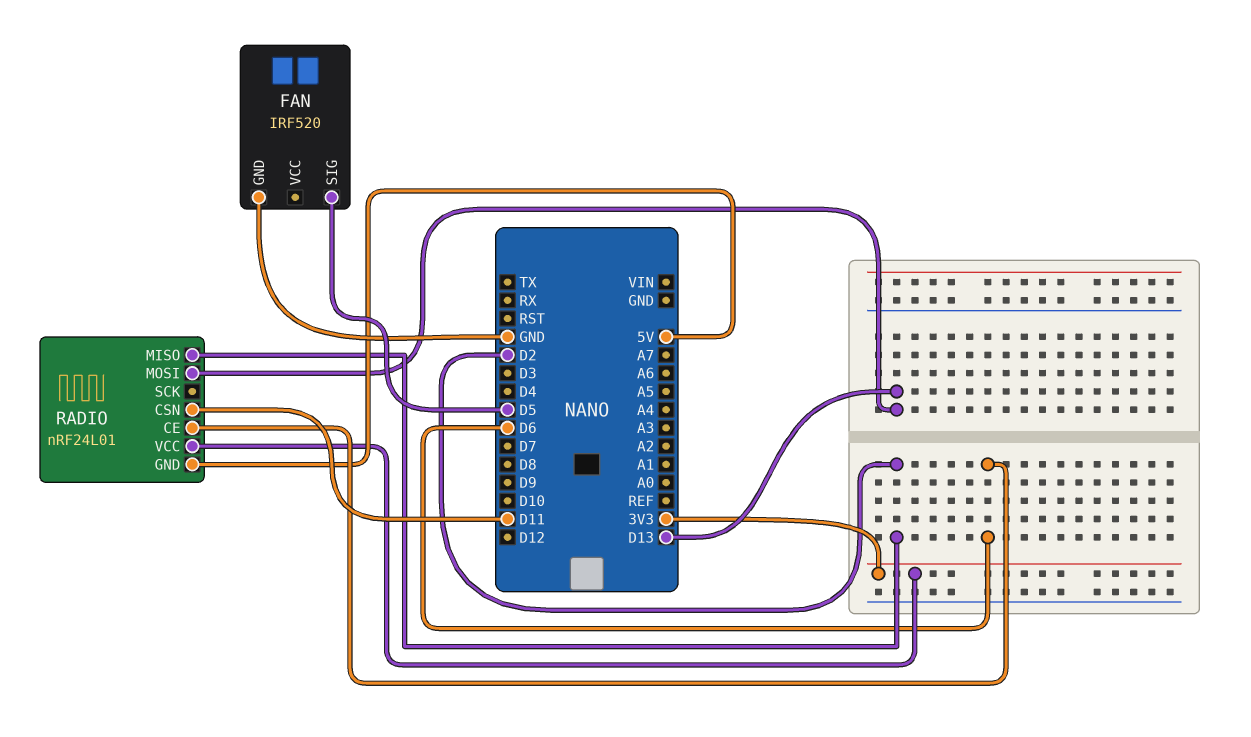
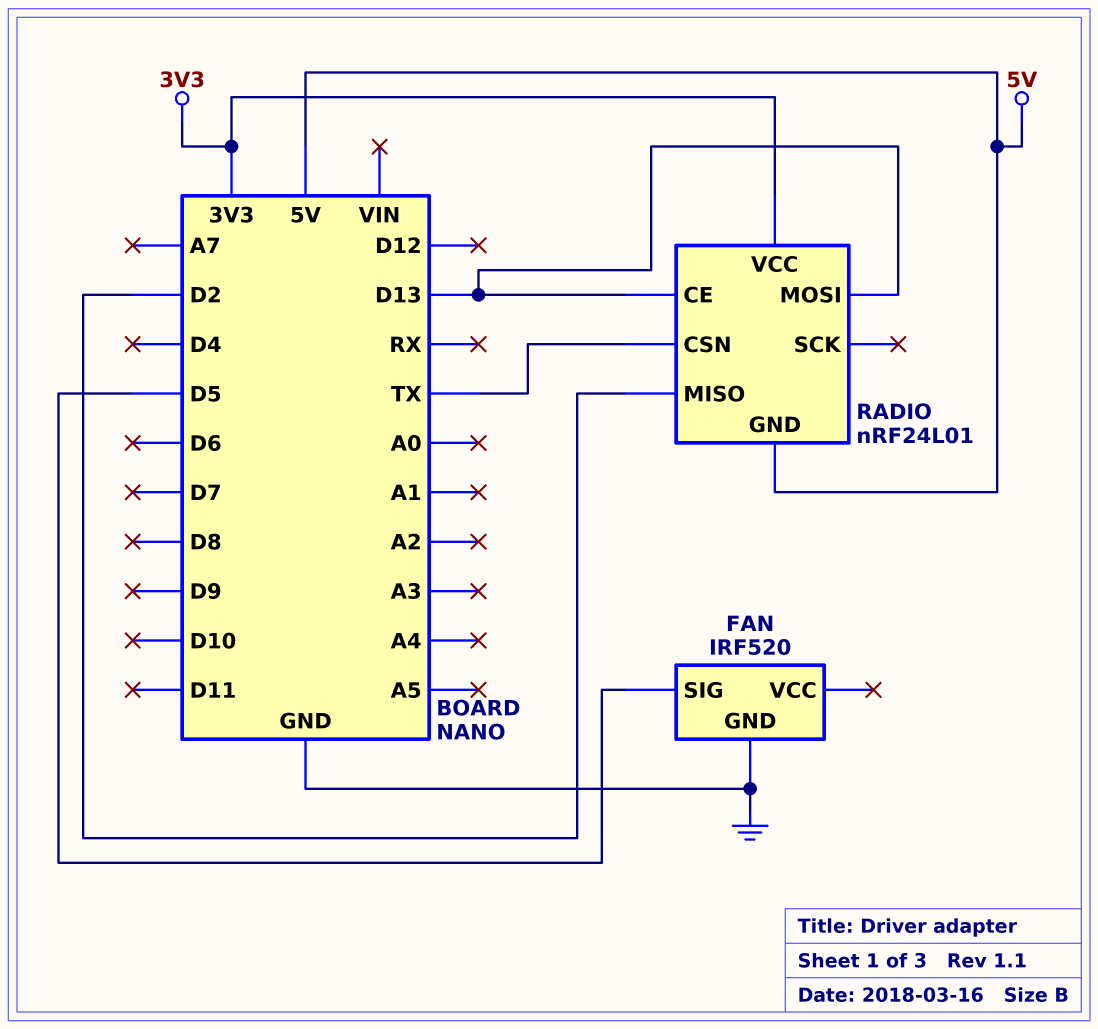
RADIO pin CE: D6 -> D13
RADIO pin CSN: D11 -> TX

